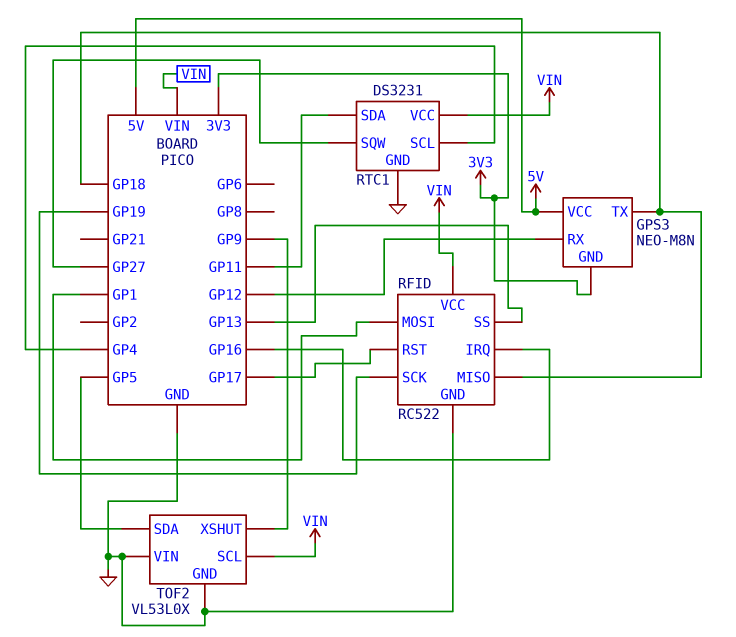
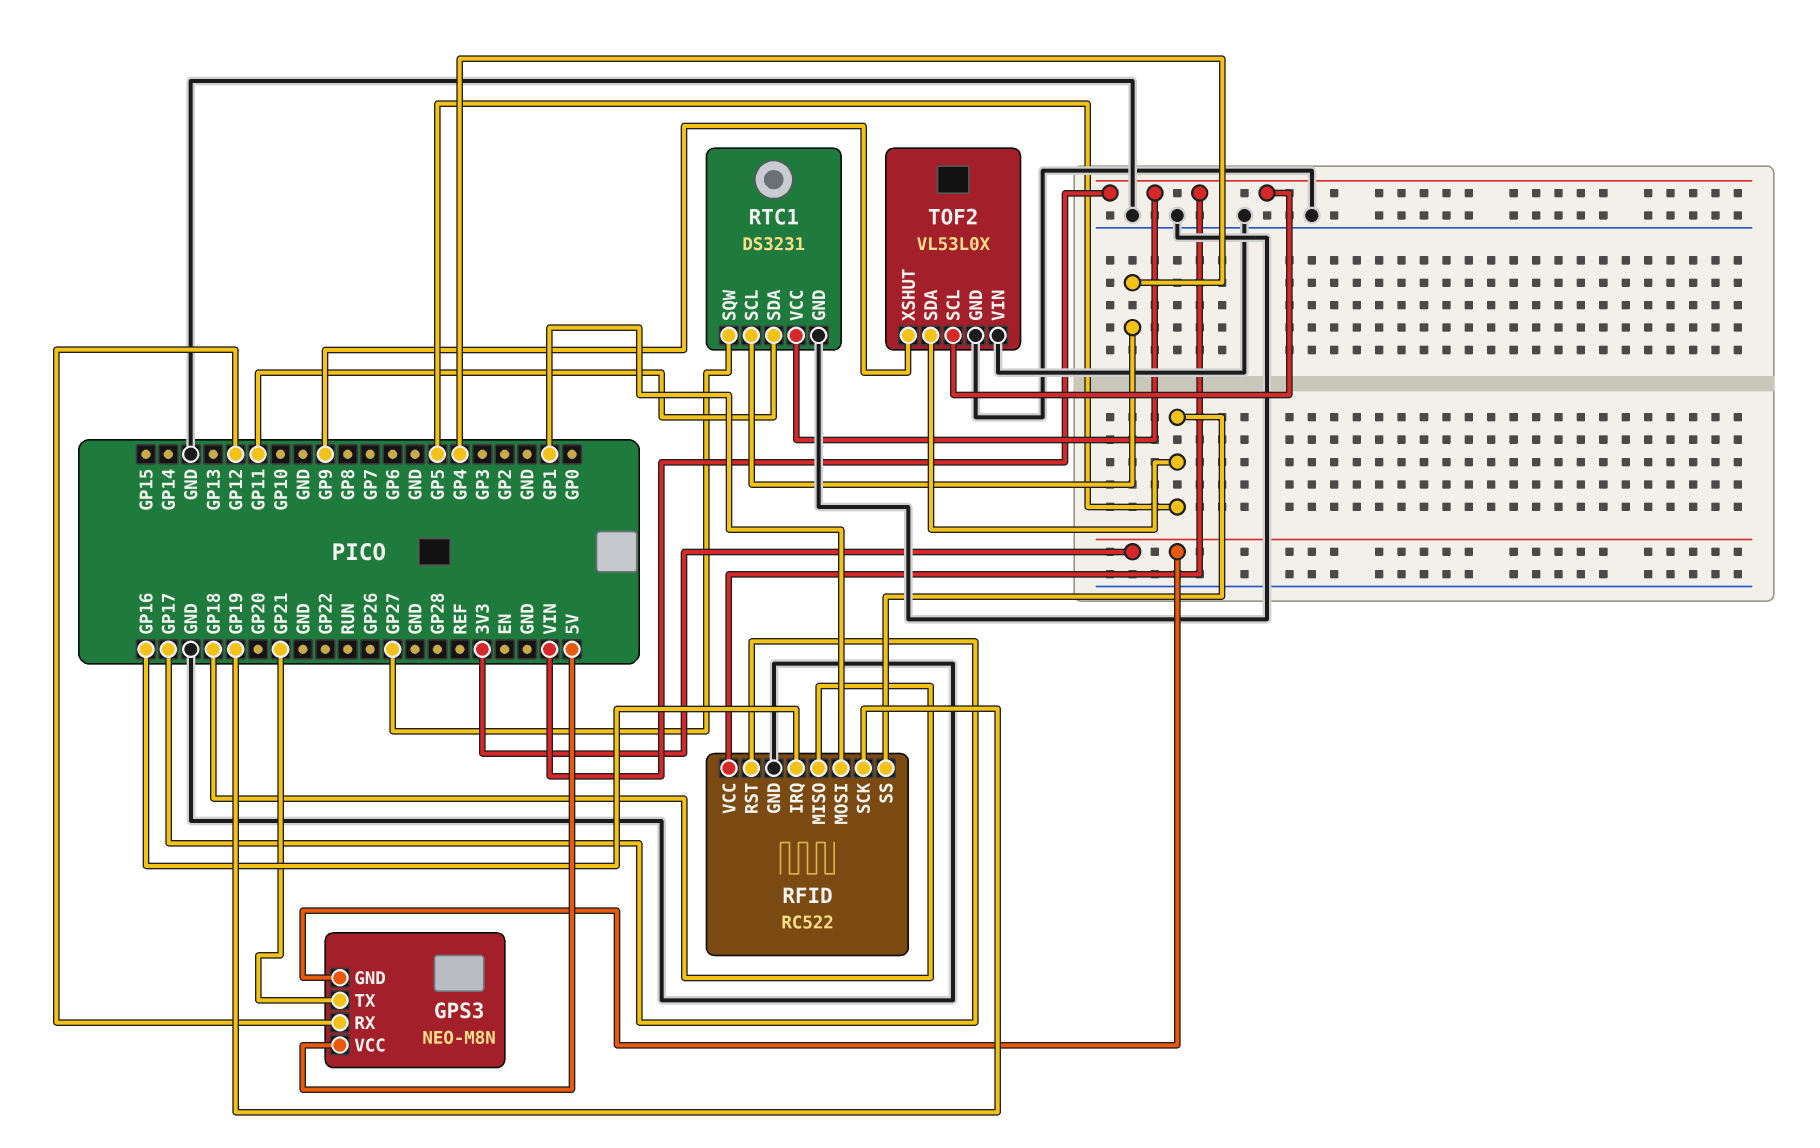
GPS3 pin TX: GP18 -> GP21
RFID pin SS: GP13 -> GP5

